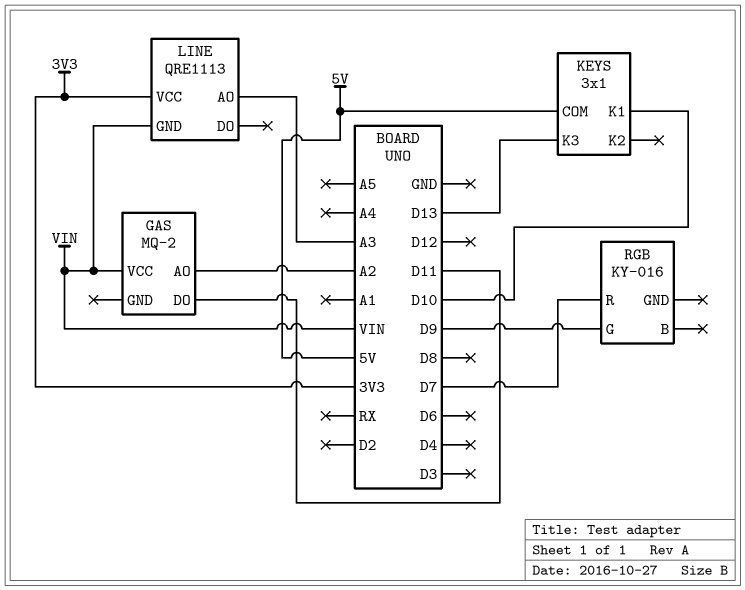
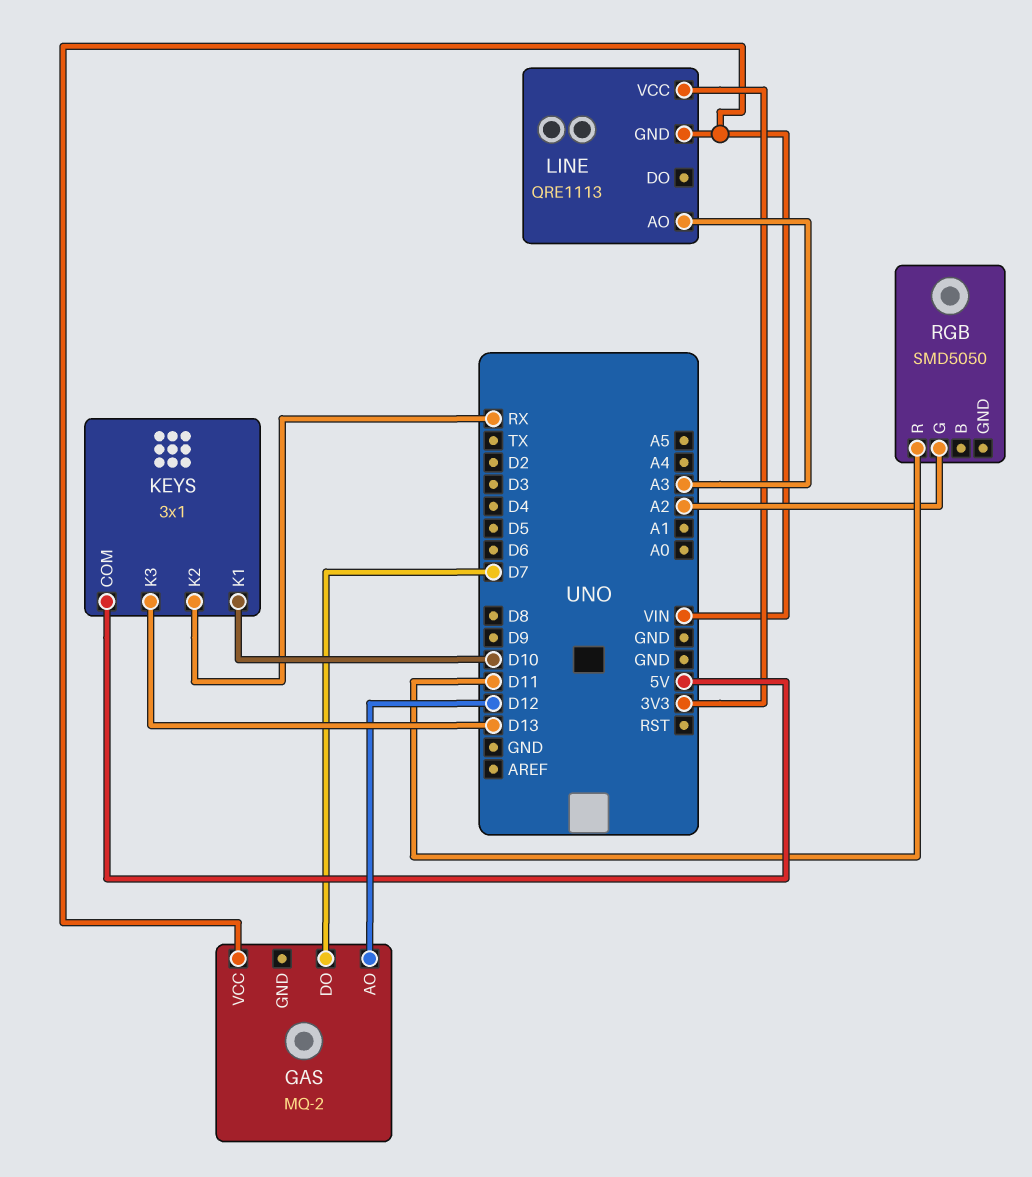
GAS pin AO: A2 -> D12
GAS pin DO: D11 -> D7
KEYS pin K2: none -> RX
RGB: KY-016 -> SMD5050
RGB pin G: D9 -> A2
RGB pin R: D7 -> D11

